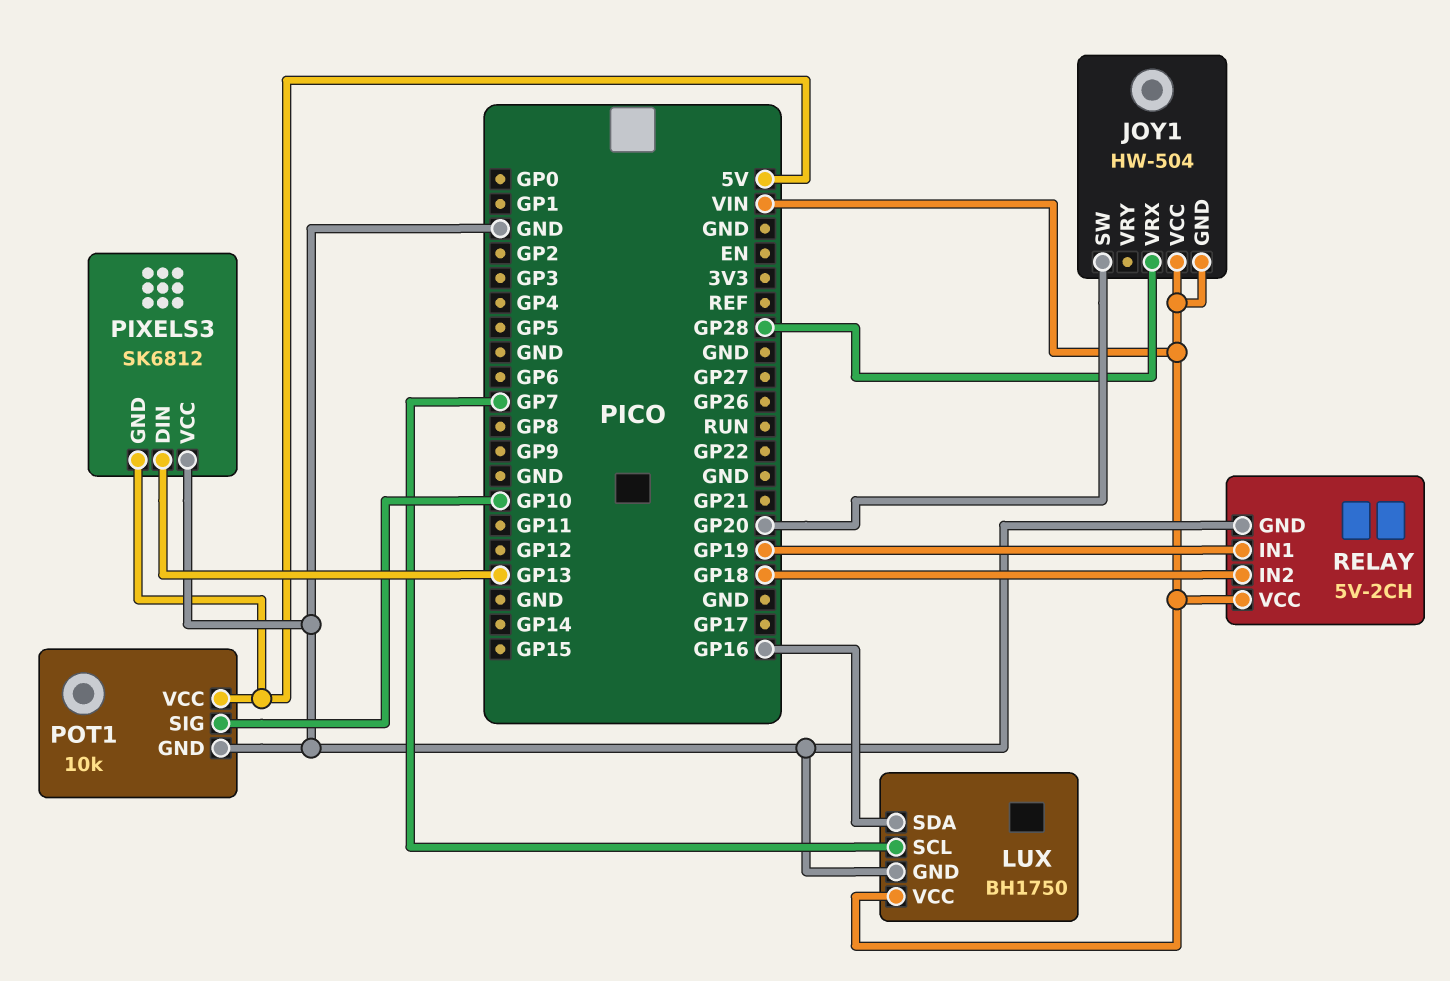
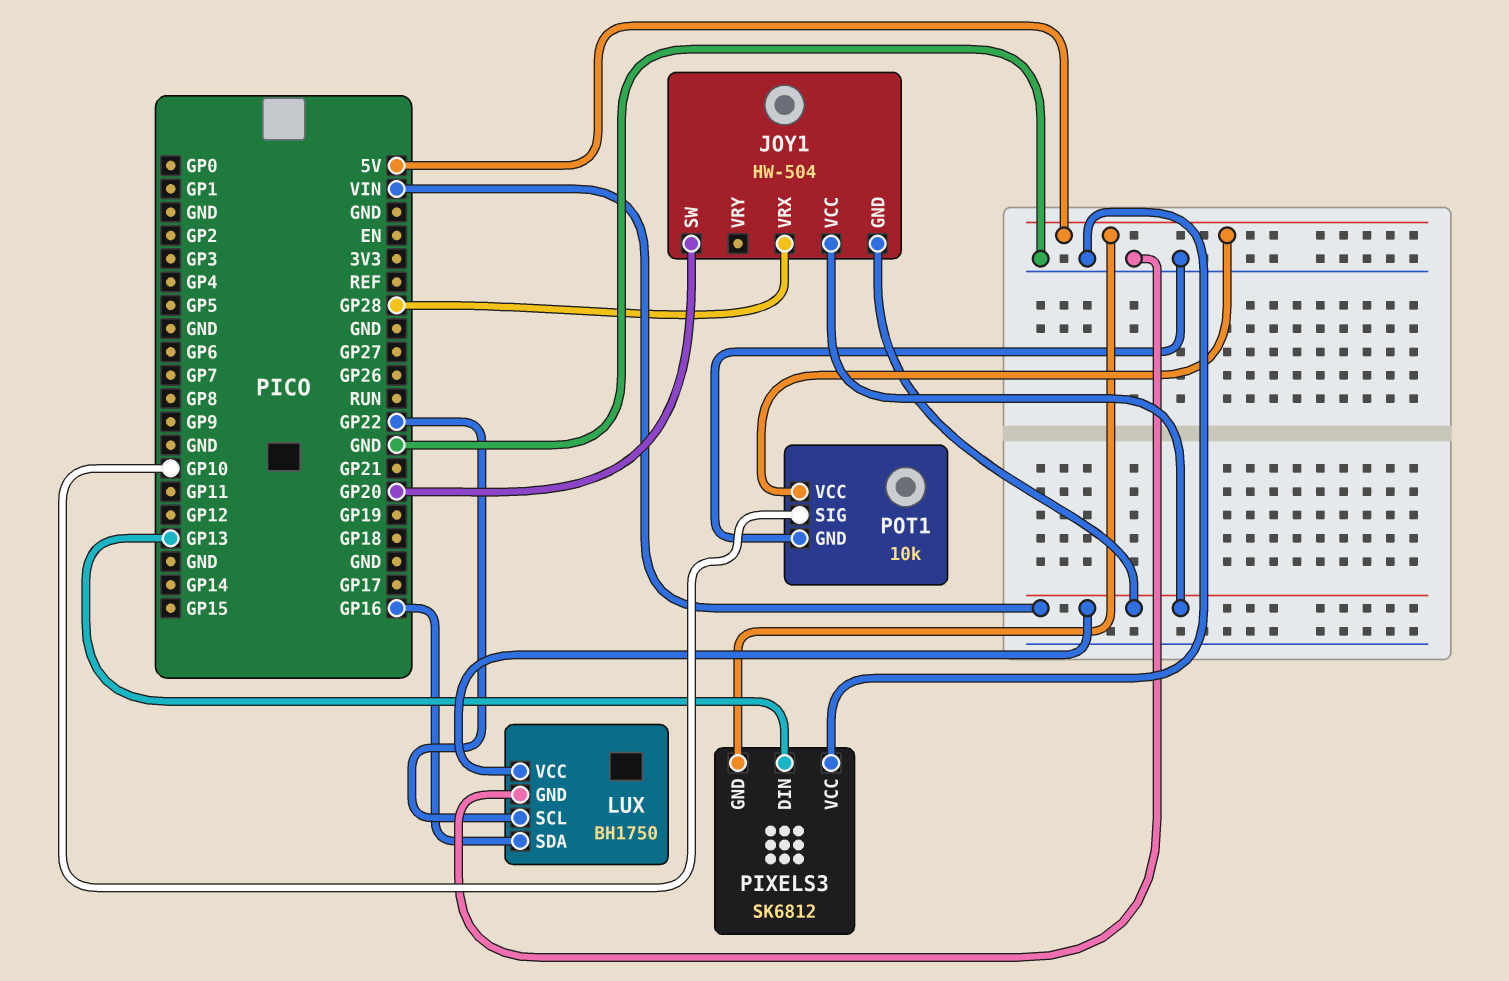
LUX pin SCL: GP7 -> GP22
RELAY: 5V-2CH -> none
RELAY pin GND: GND -> none
RELAY pin IN1: GP19 -> none
RELAY pin IN2: GP18 -> none
RELAY pin VCC: VIN -> none

